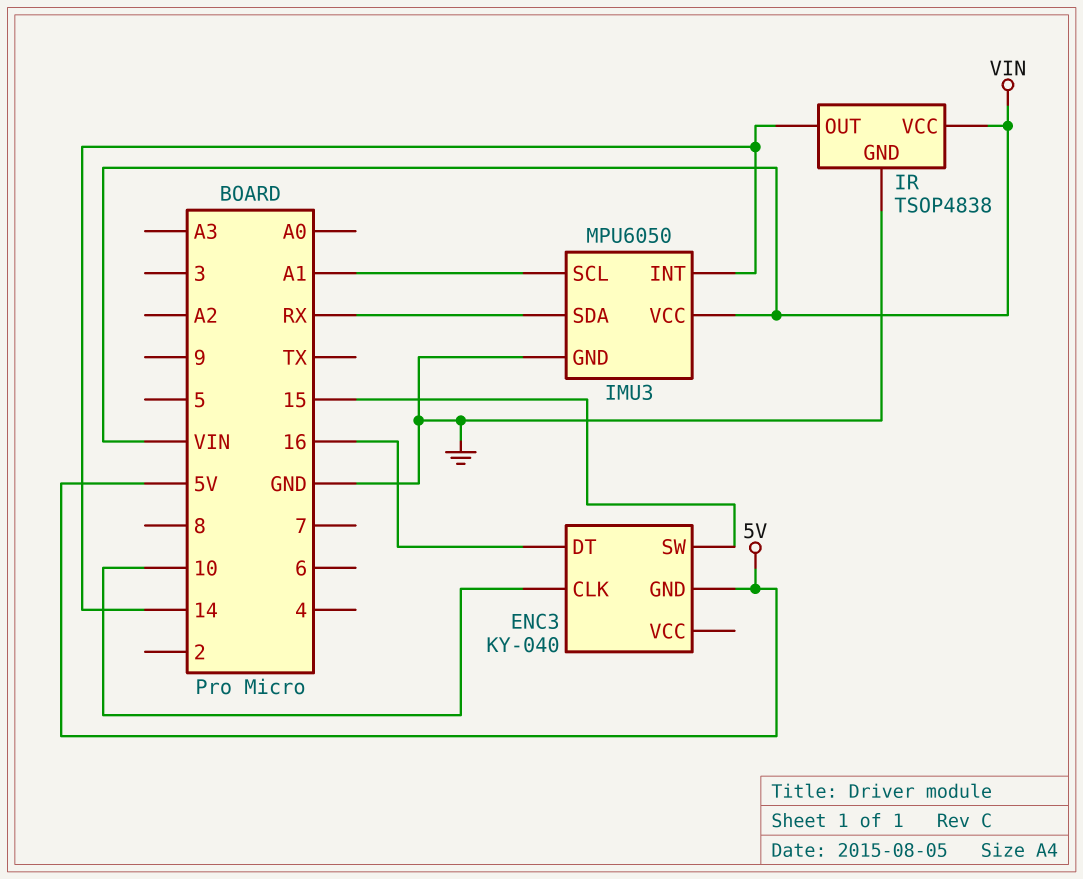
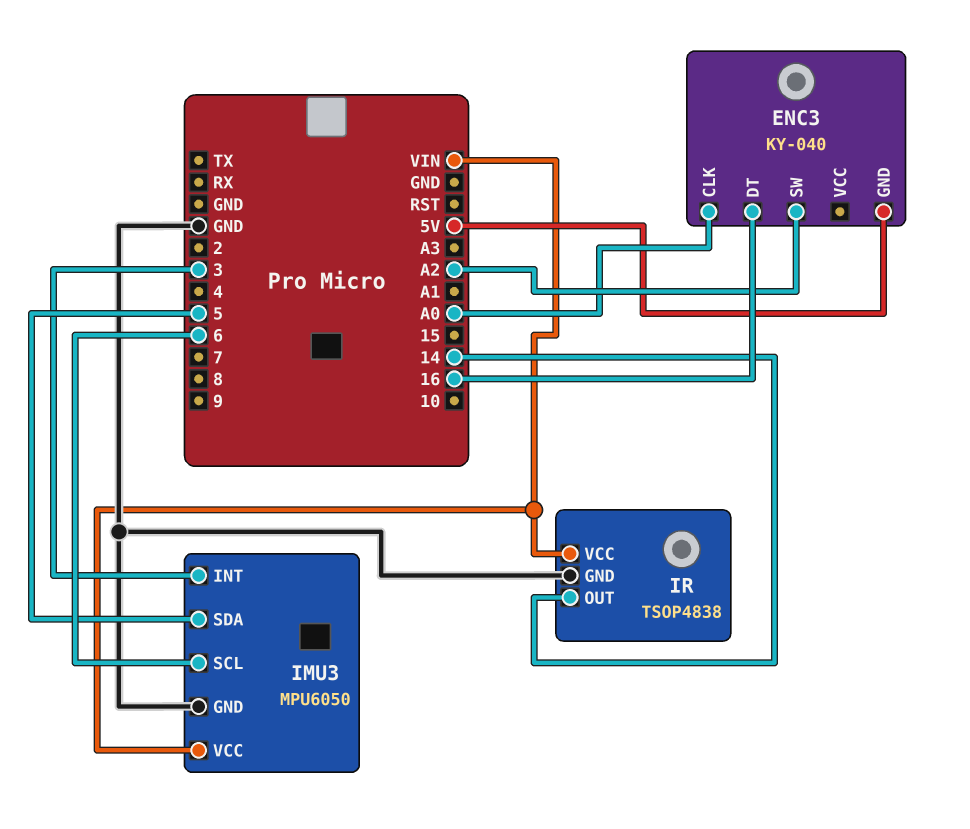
ENC3 pin CLK: 10 -> A0
ENC3 pin SW: 15 -> A2
IMU3 pin INT: 14 -> 3
IMU3 pin SCL: A1 -> 6
IMU3 pin SDA: RX -> 5

